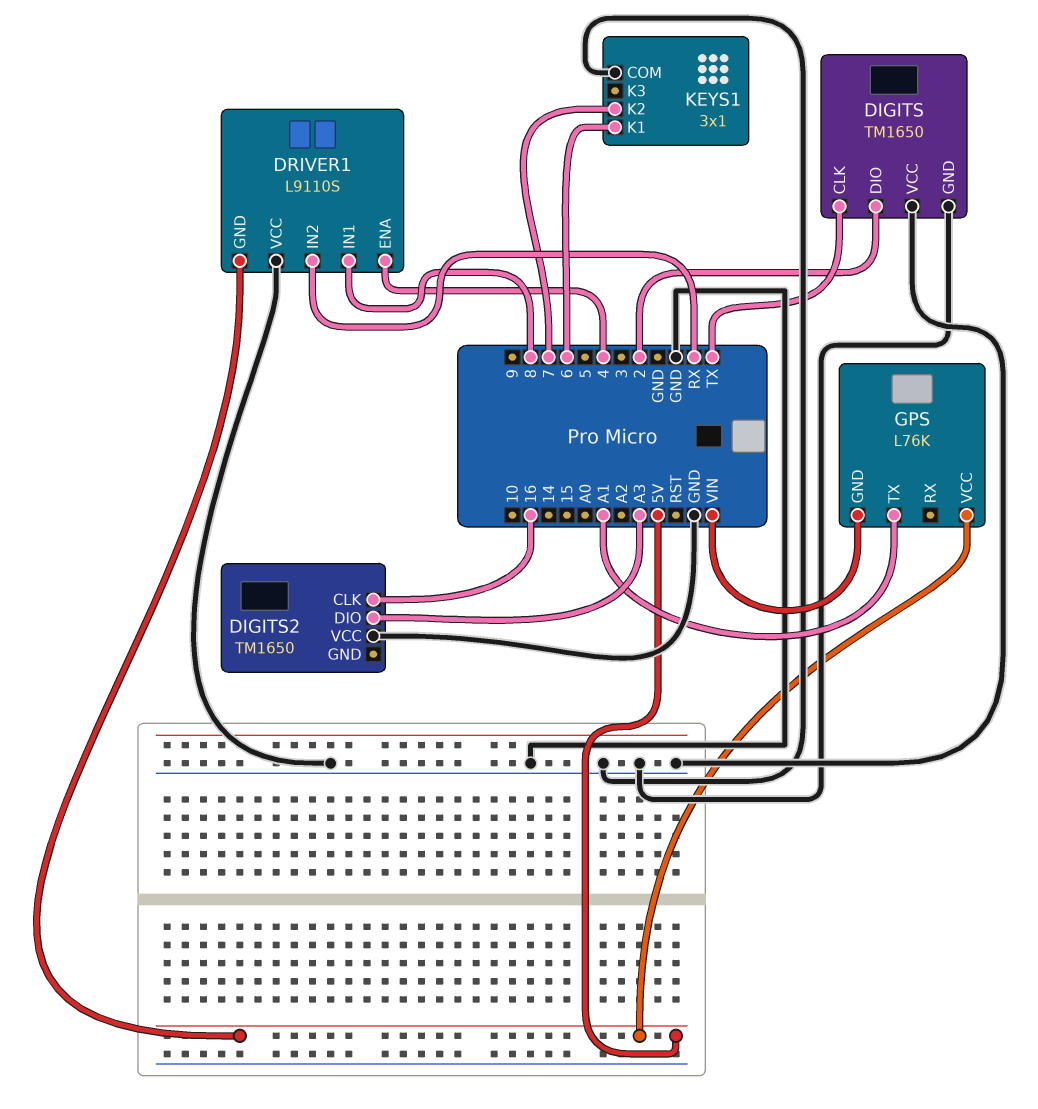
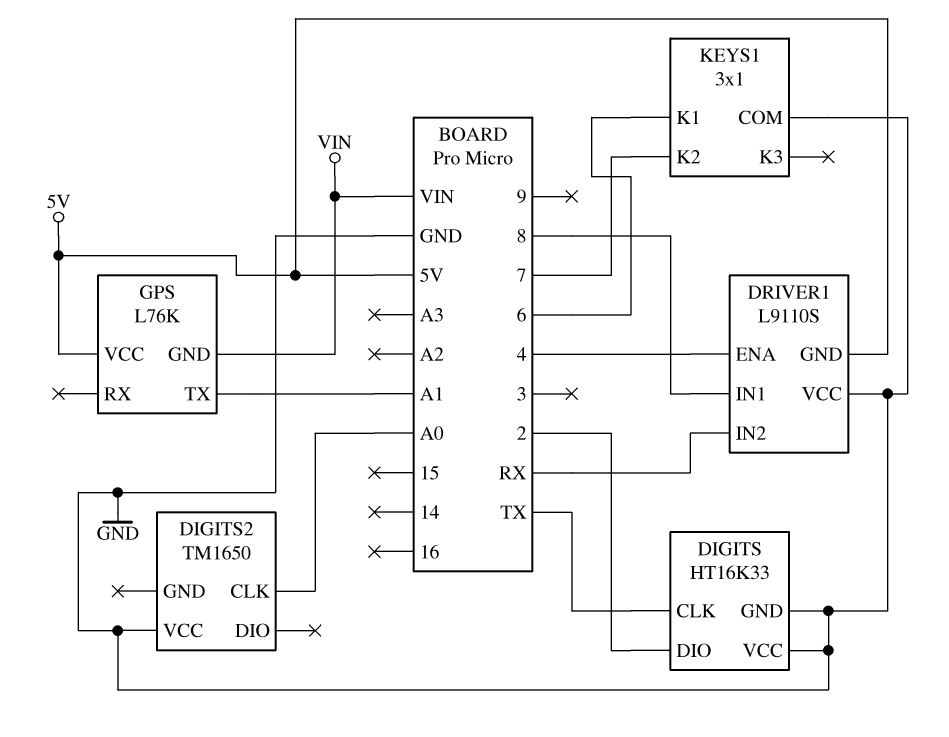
DIGITS: TM1650 -> HT16K33
DIGITS2 pin CLK: 16 -> A0
DIGITS2 pin DIO: A3 -> none

